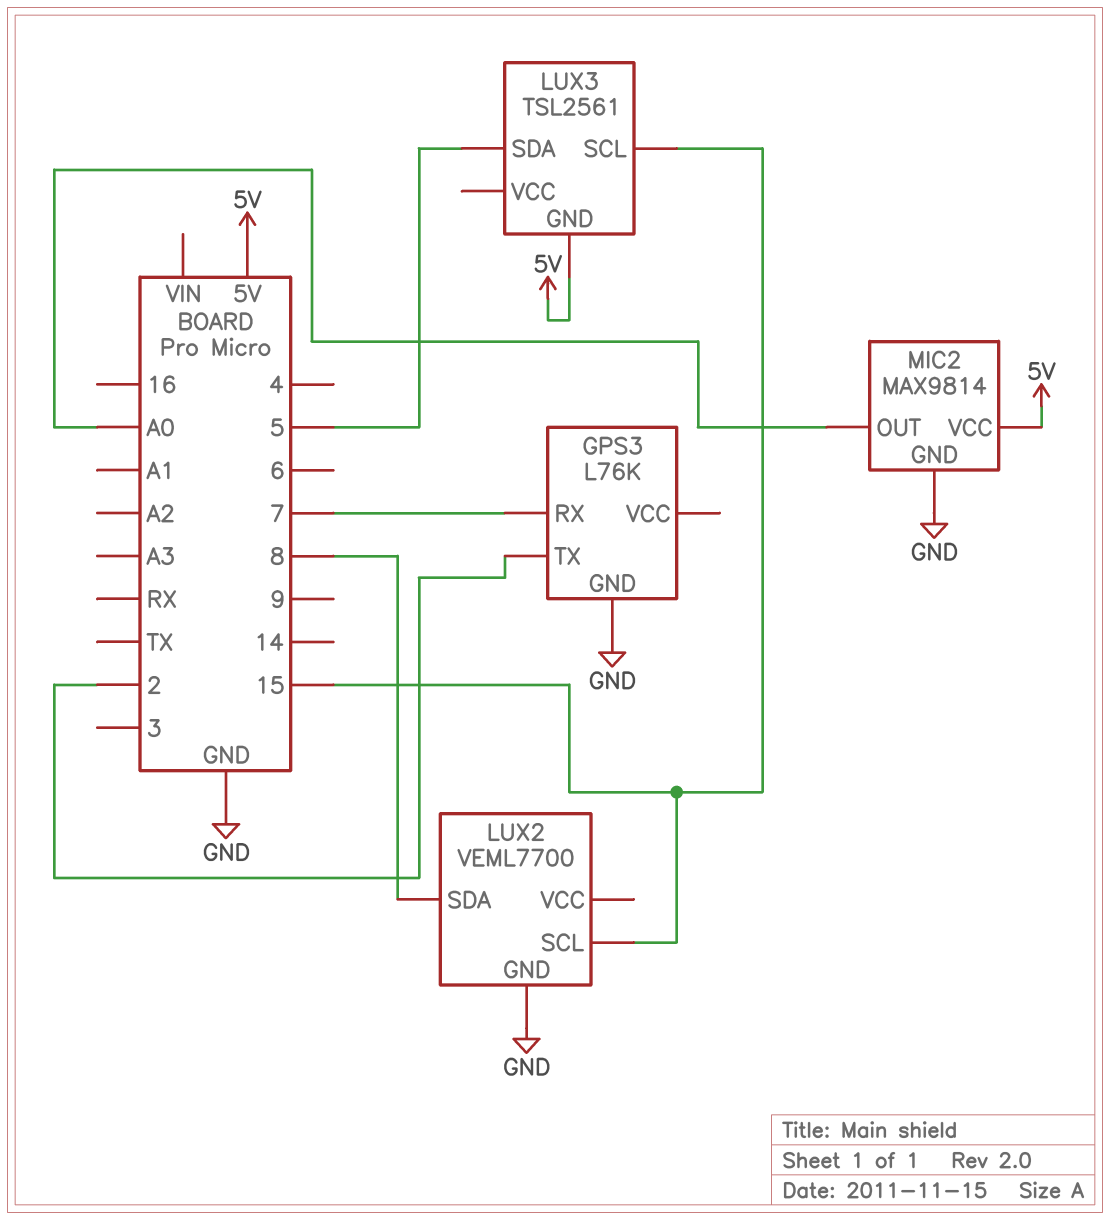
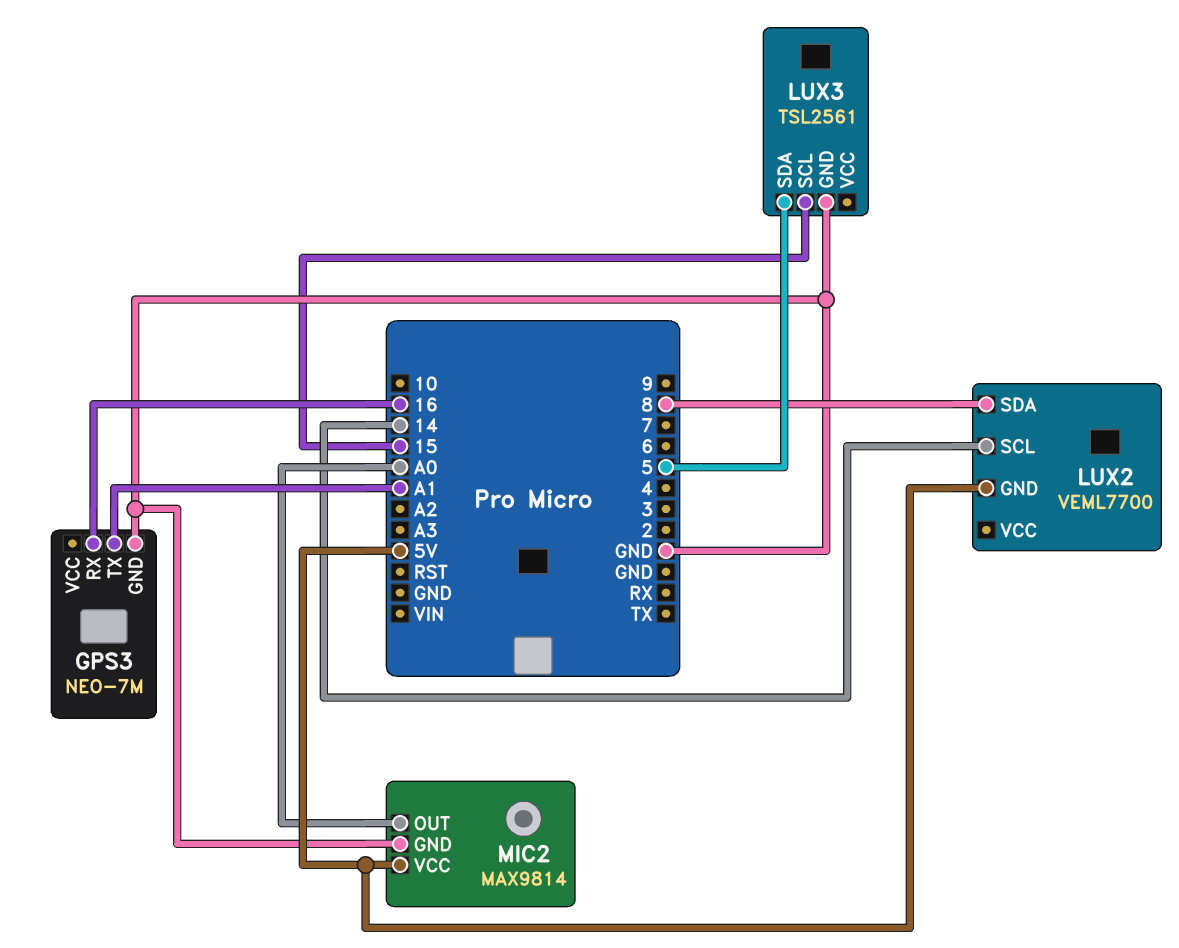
GPS3: L76K -> NEO-7M
GPS3 pin RX: 7 -> 16
GPS3 pin TX: 2 -> A1
LUX2 pin GND: GND -> 5V
LUX2 pin SCL: 15 -> 14
LUX3 pin GND: 5V -> GND

